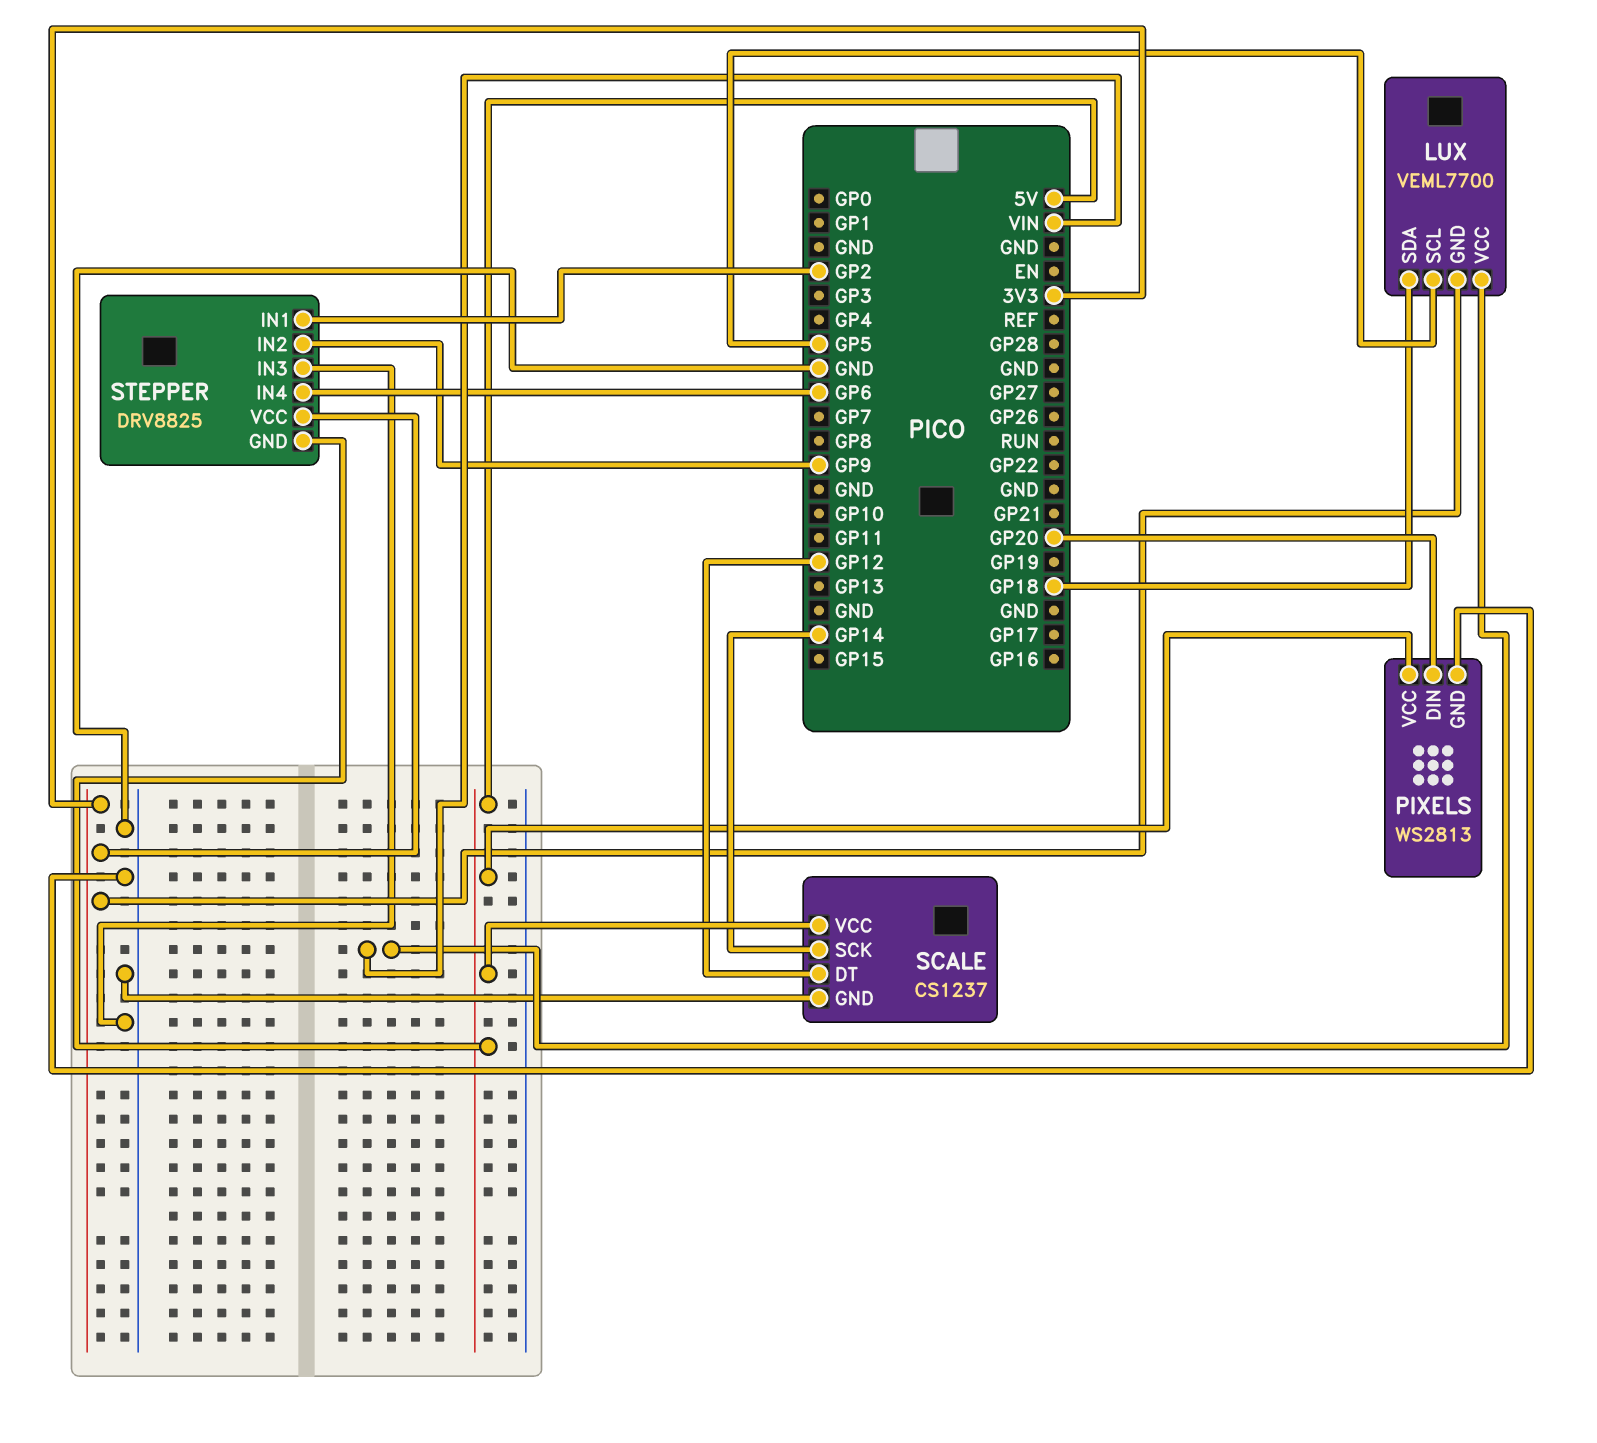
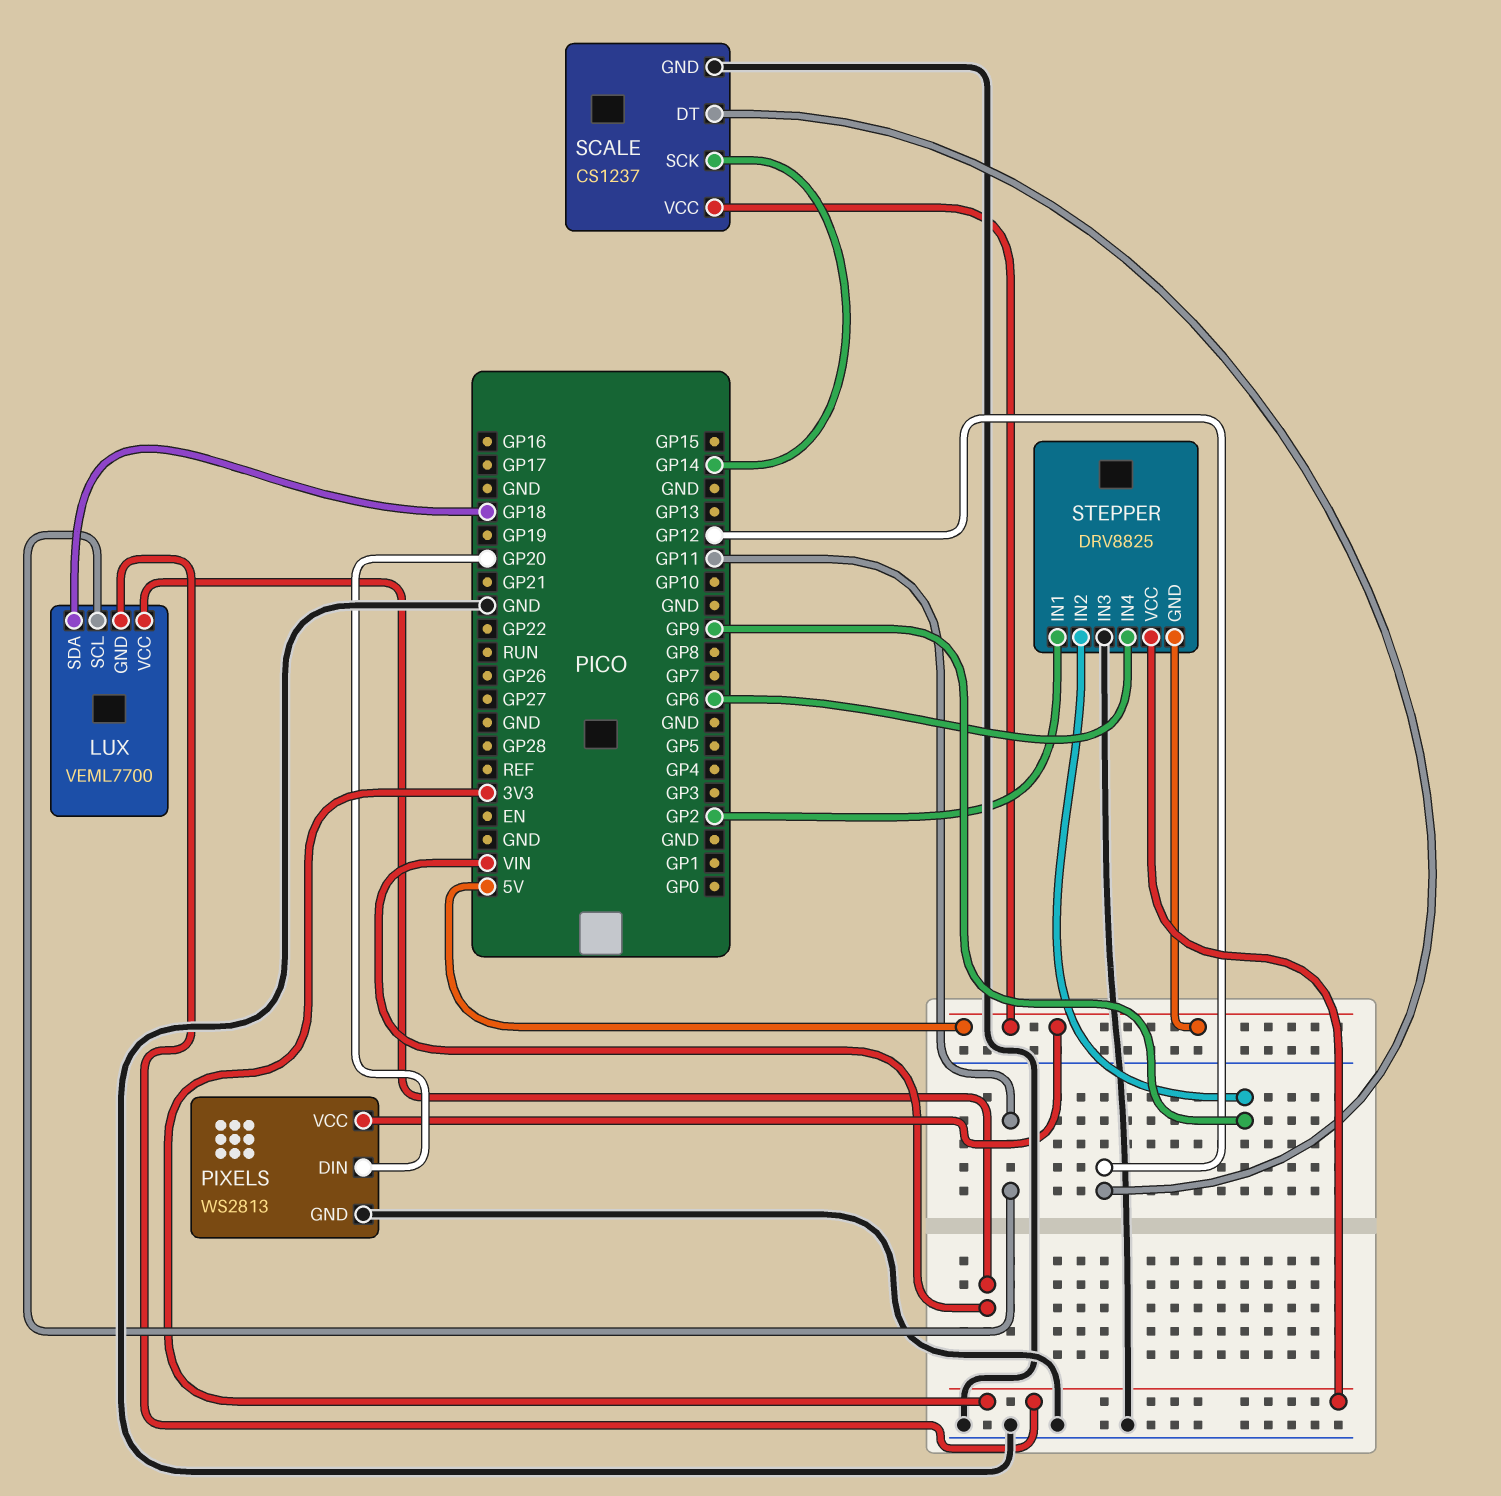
LUX pin SCL: GP5 -> GP11

